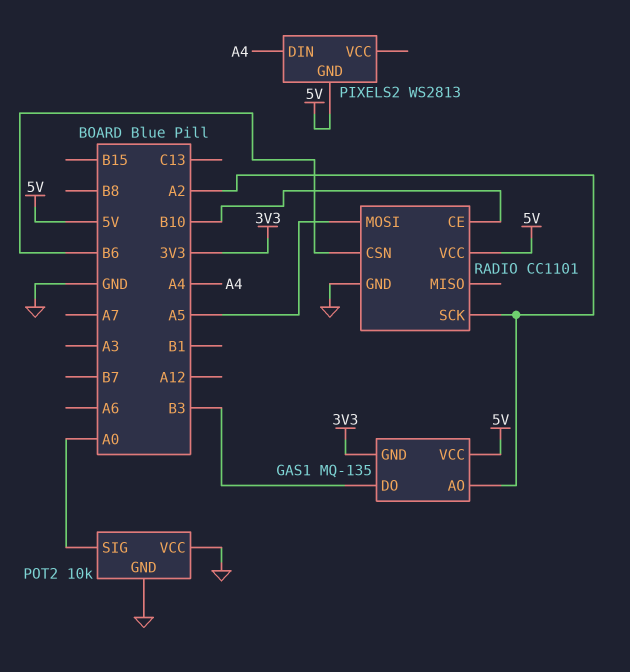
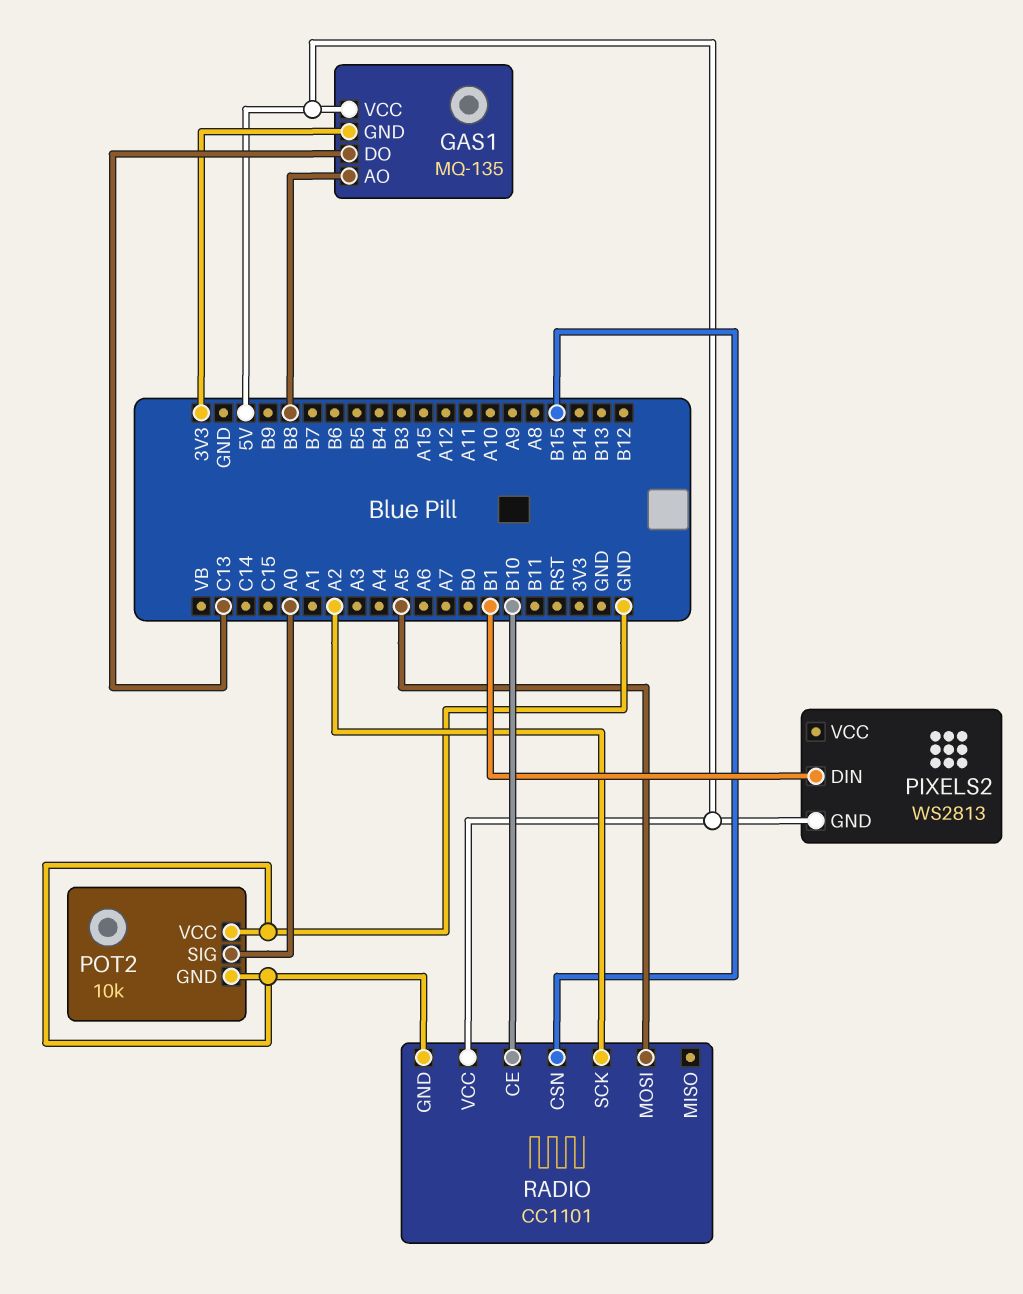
GAS1 pin AO: A2 -> B8
GAS1 pin DO: B3 -> C13
PIXELS2 pin DIN: A4 -> B1
RADIO pin CSN: B6 -> B15

